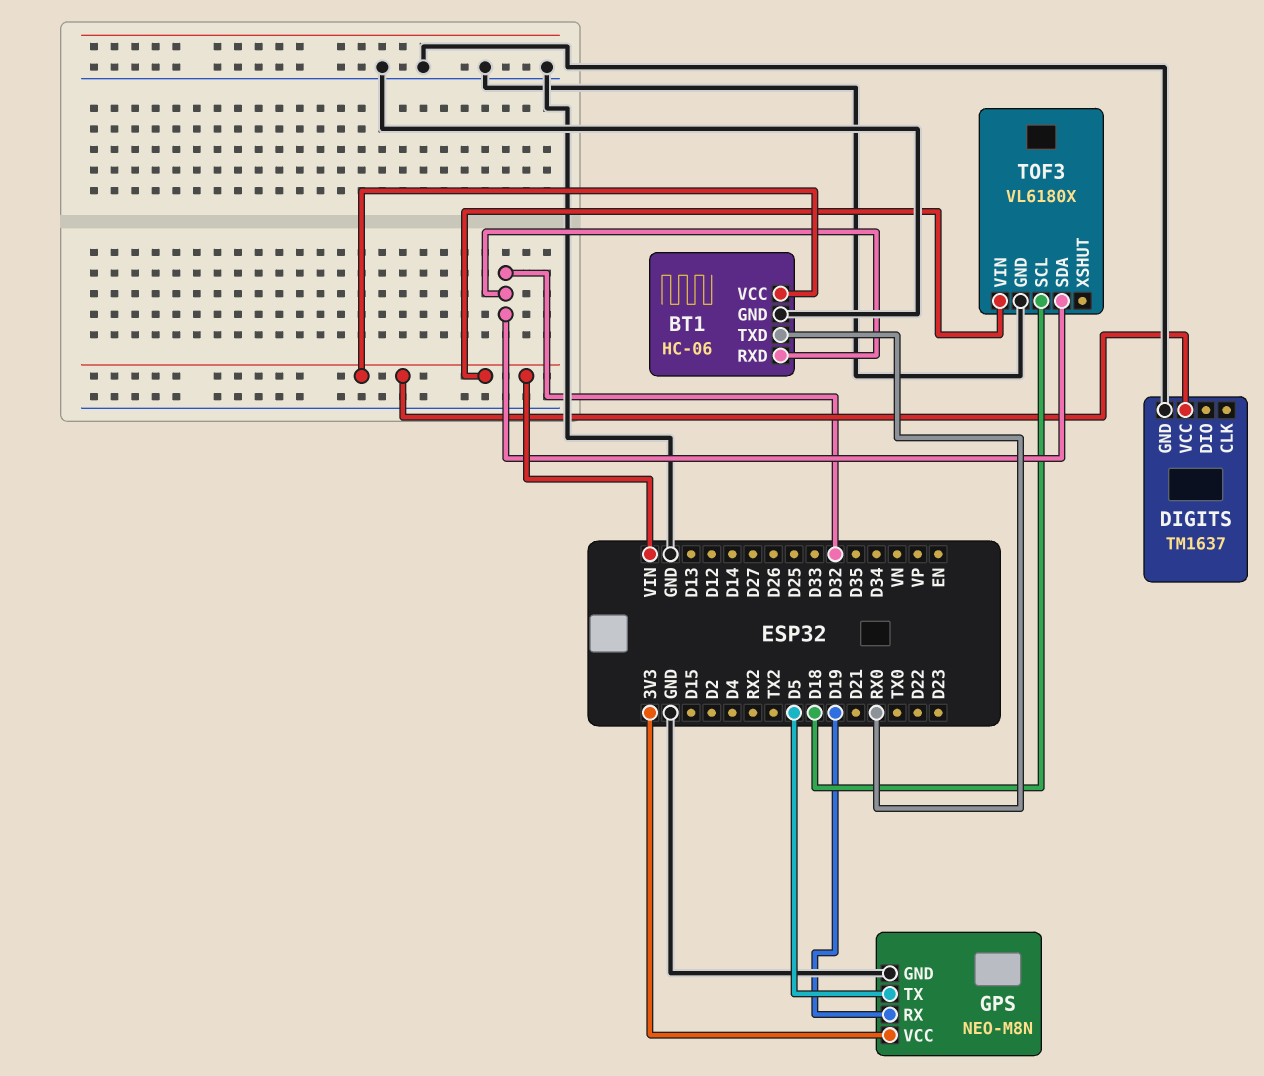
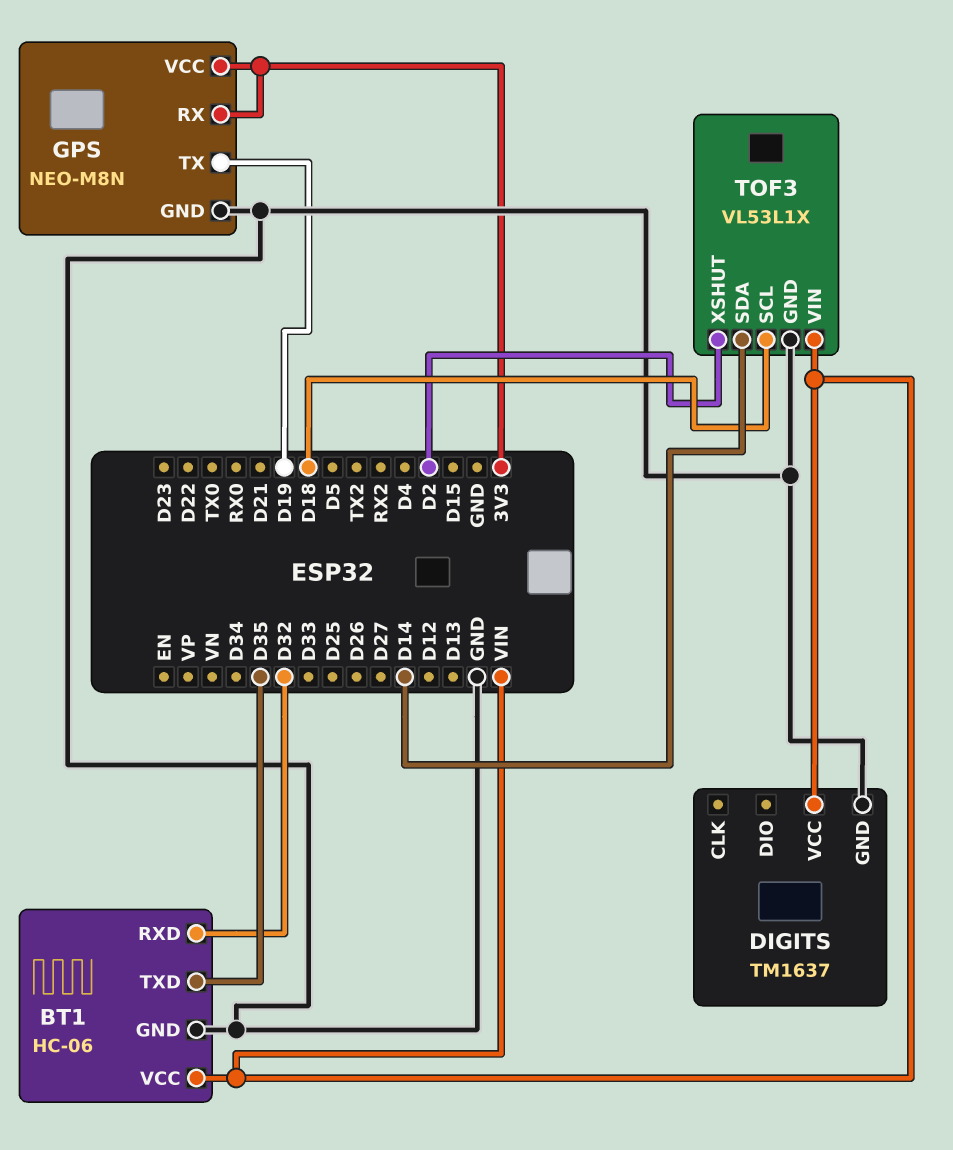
BT1 pin TXD: RX0 -> D35
GPS pin RX: D19 -> 3V3
GPS pin TX: D5 -> D19
TOF3: VL6180X -> VL53L1X
TOF3 pin SDA: D32 -> D14
TOF3 pin XSHUT: none -> D2

